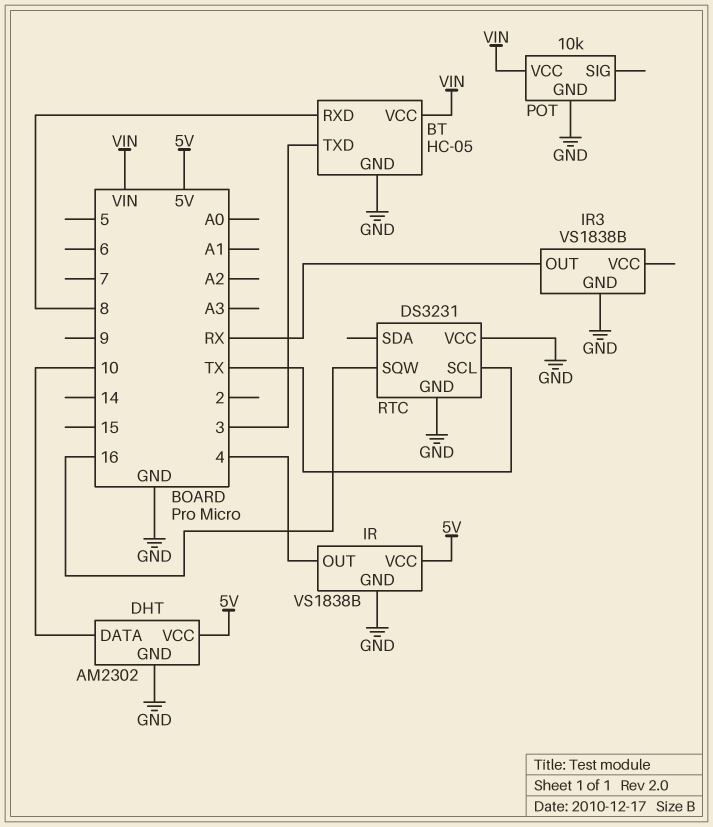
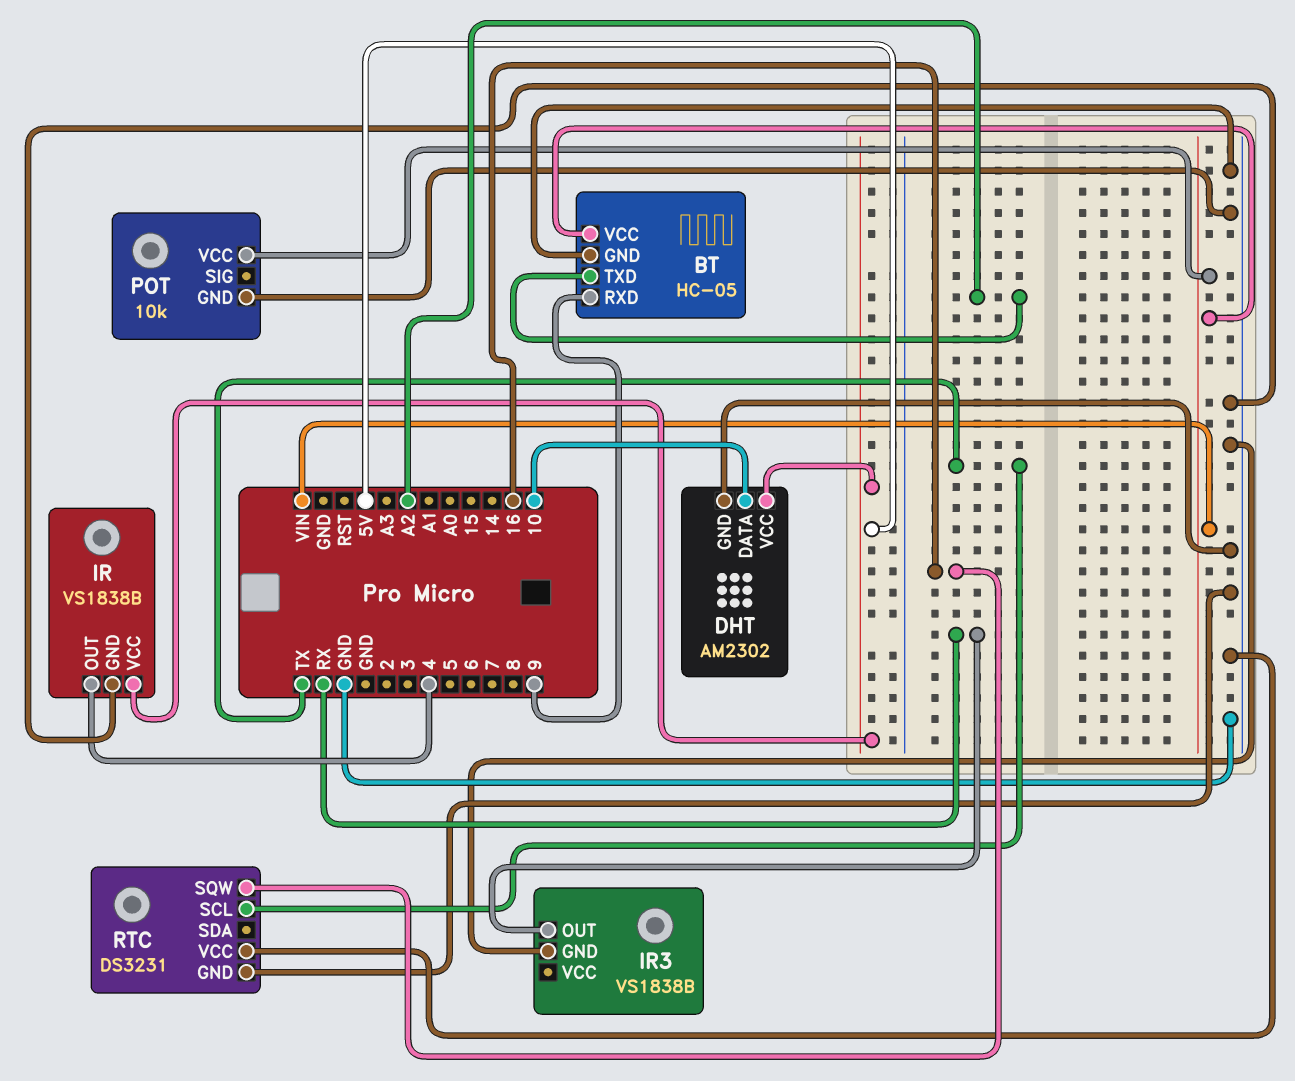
BT pin RXD: 8 -> 9
BT pin TXD: 3 -> A2

